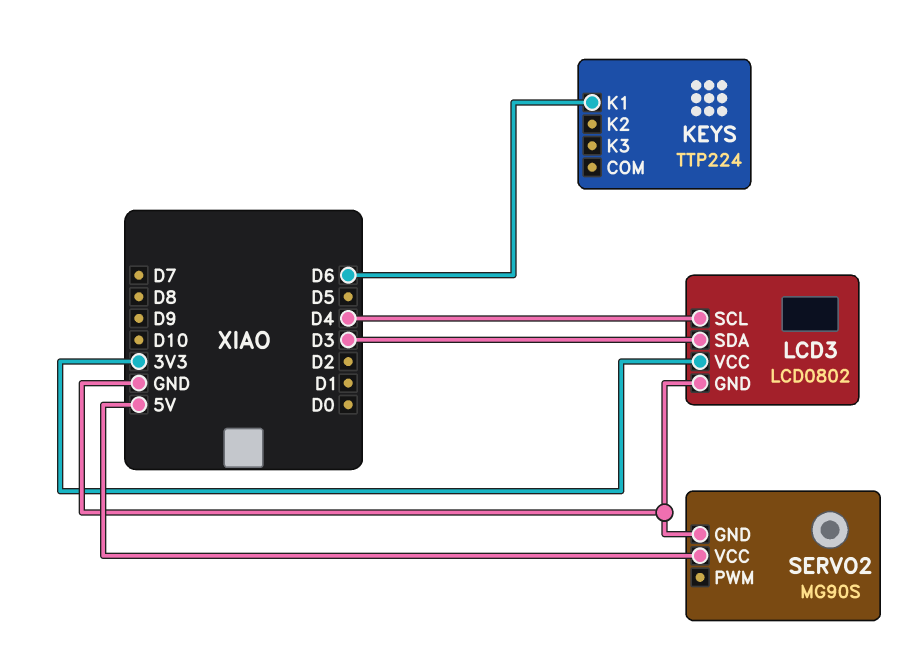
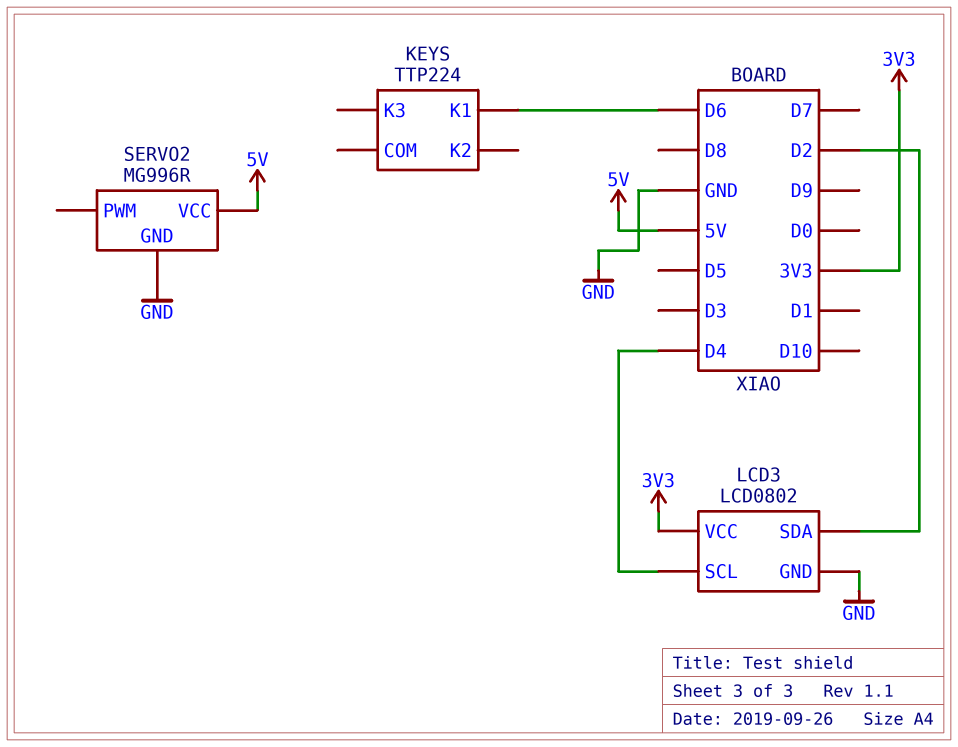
LCD3 pin SDA: D3 -> D2
SERVO2: MG90S -> MG996R

